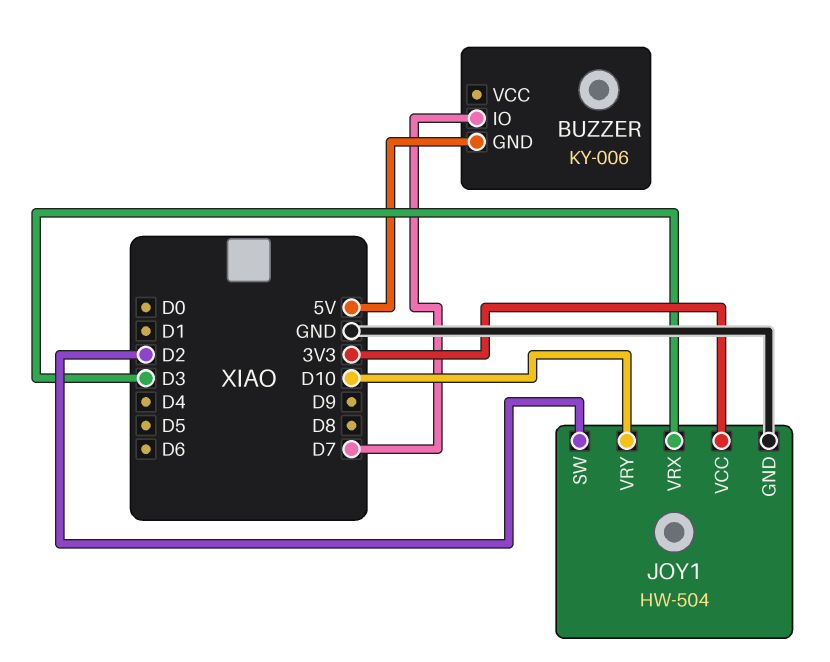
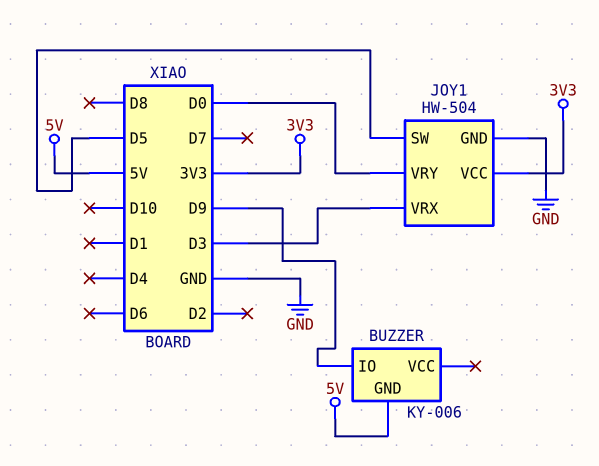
BUZZER pin IO: D7 -> D9
JOY1 pin SW: D2 -> D5
JOY1 pin VRY: D10 -> D0

